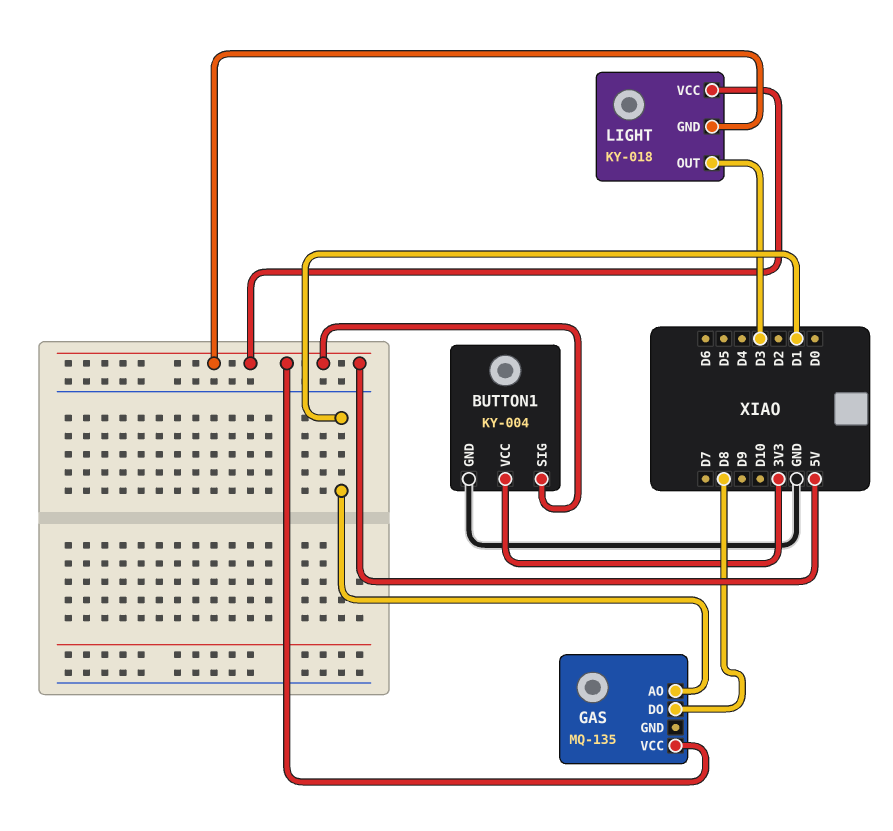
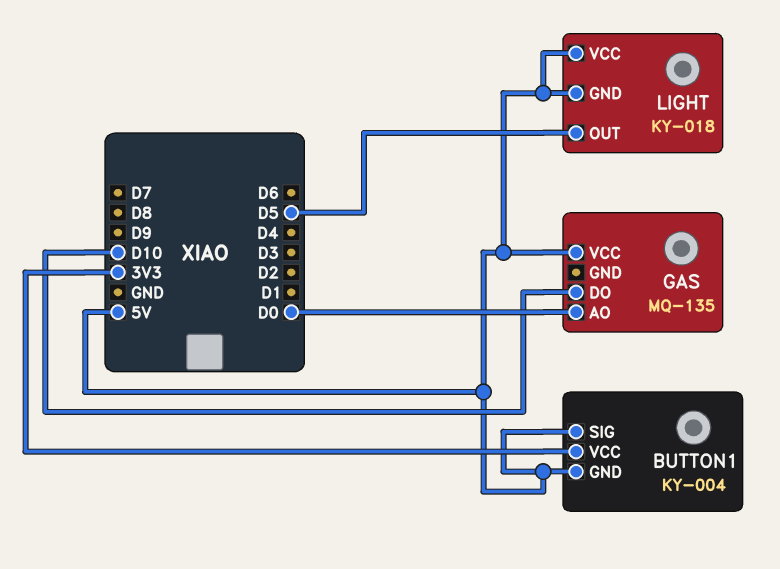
BUTTON1 pin GND: GND -> 5V
GAS pin AO: D1 -> D0
GAS pin DO: D8 -> D10
LIGHT pin OUT: D3 -> D5

